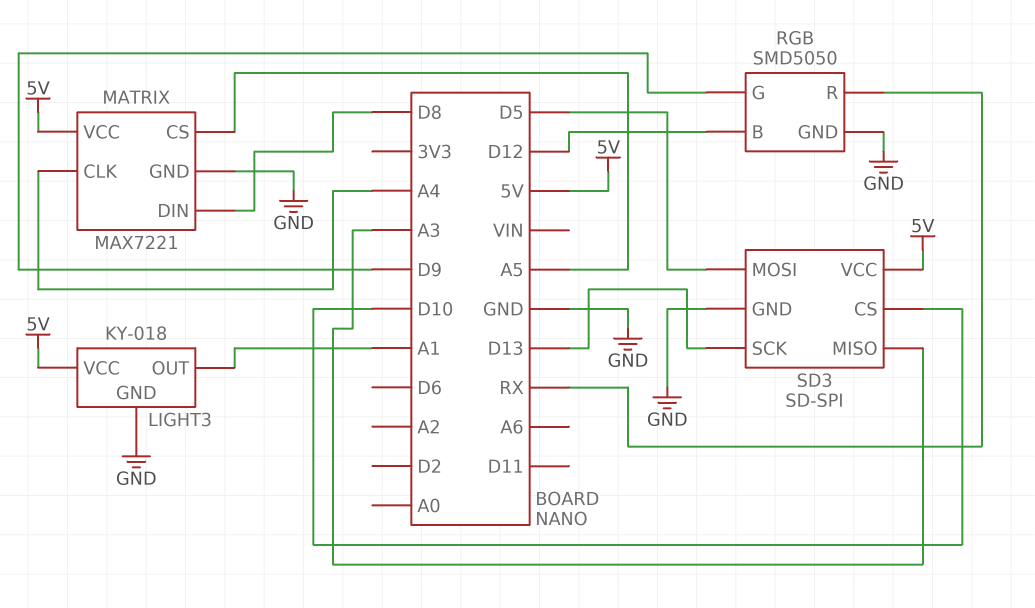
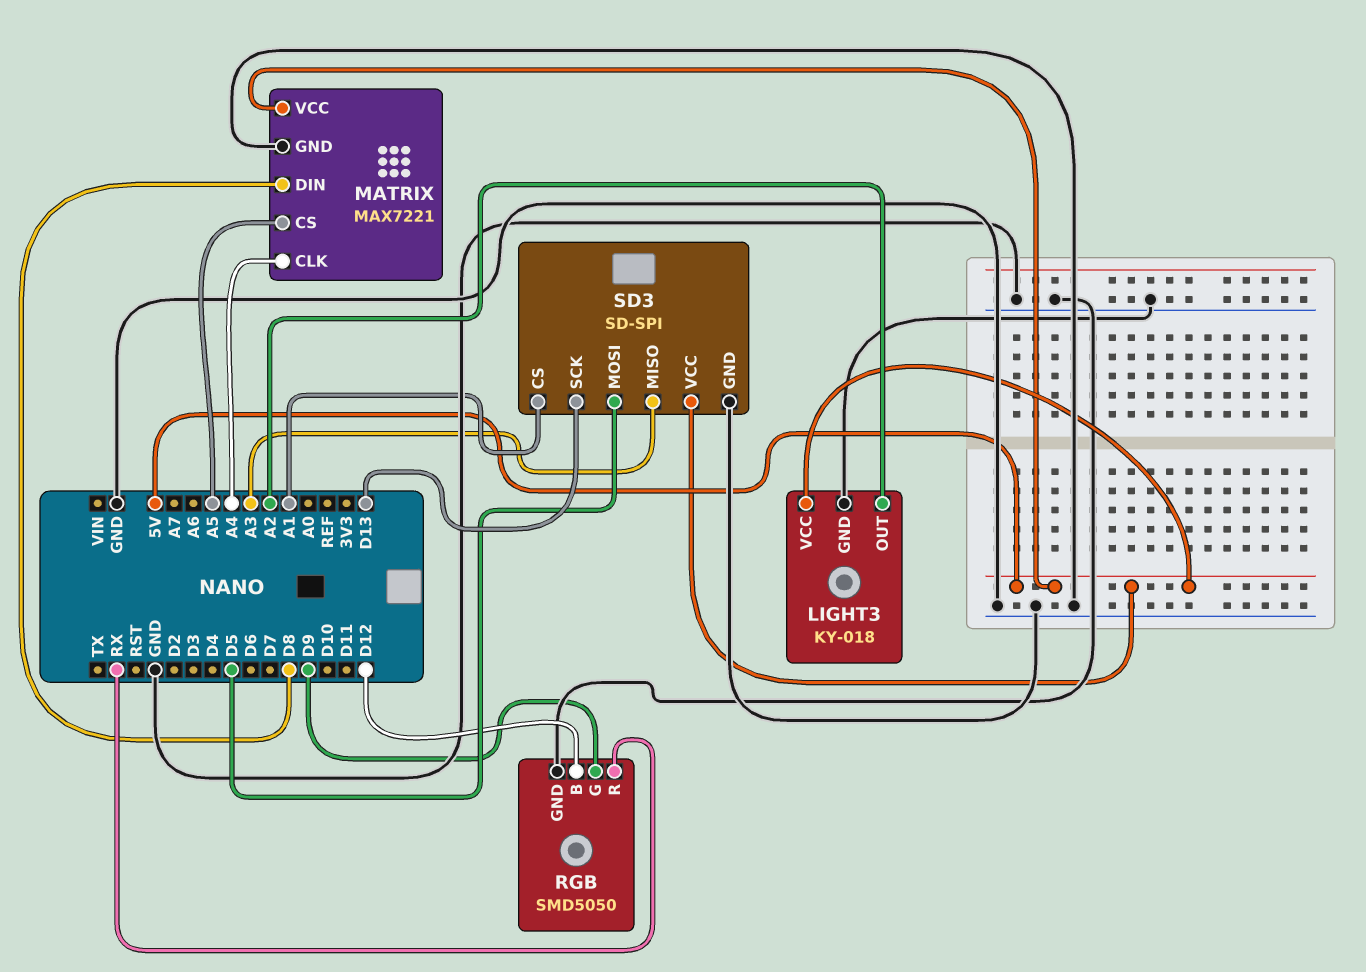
LIGHT3 pin OUT: A1 -> A2
SD3 pin CS: D10 -> A1

